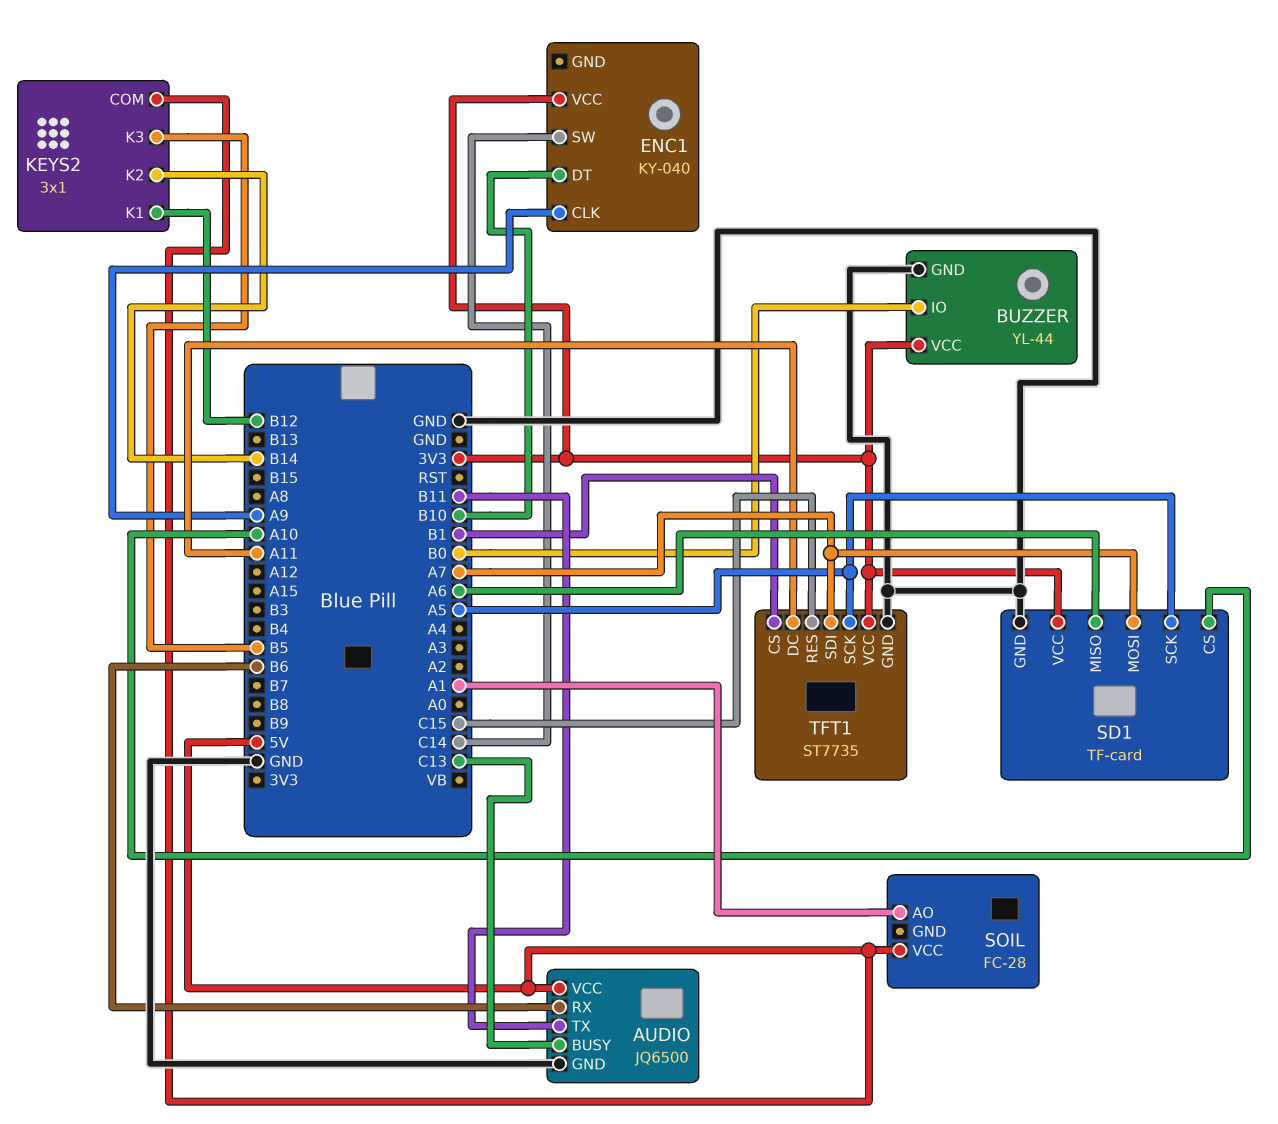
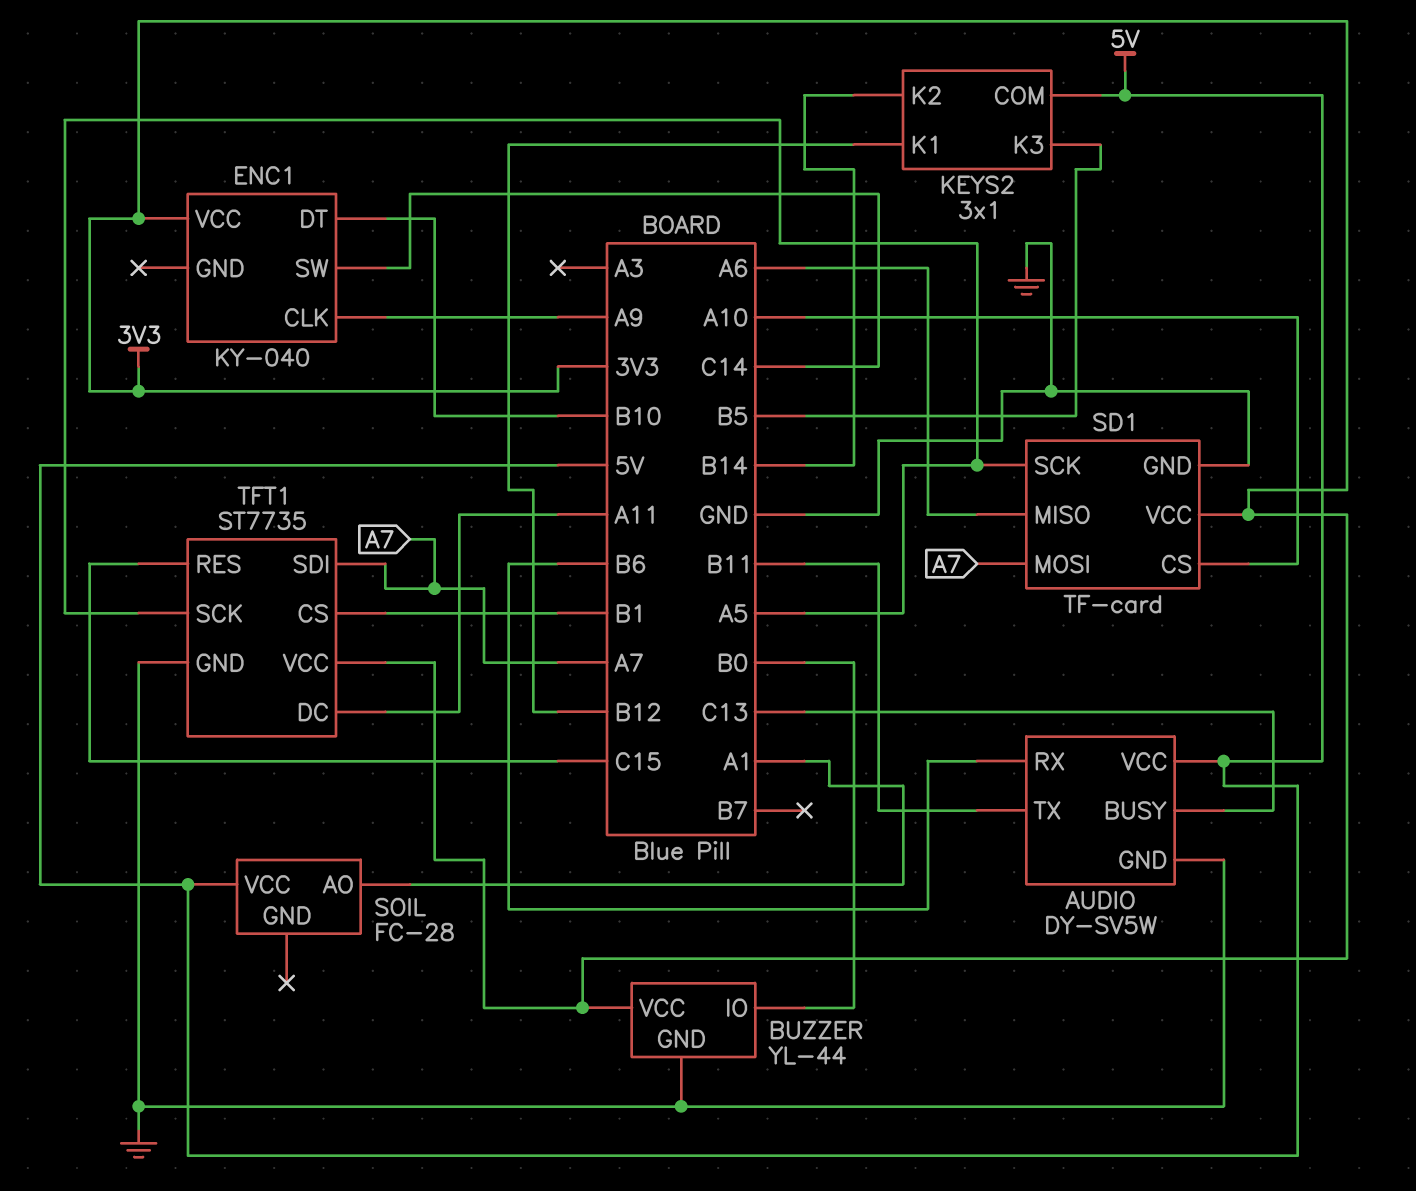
AUDIO: JQ6500 -> DY-SV5W

